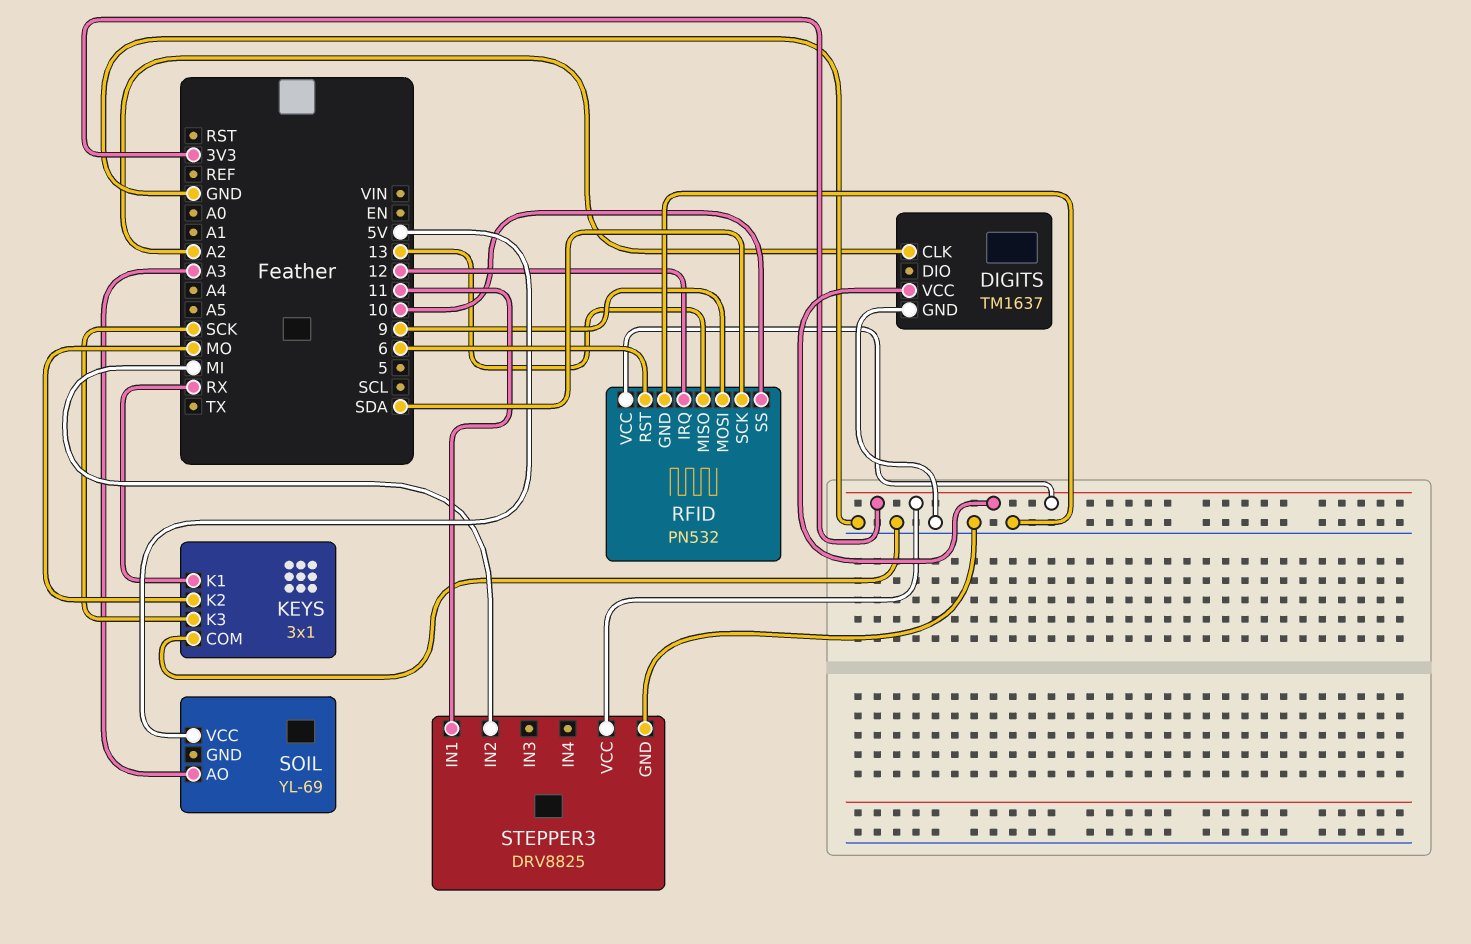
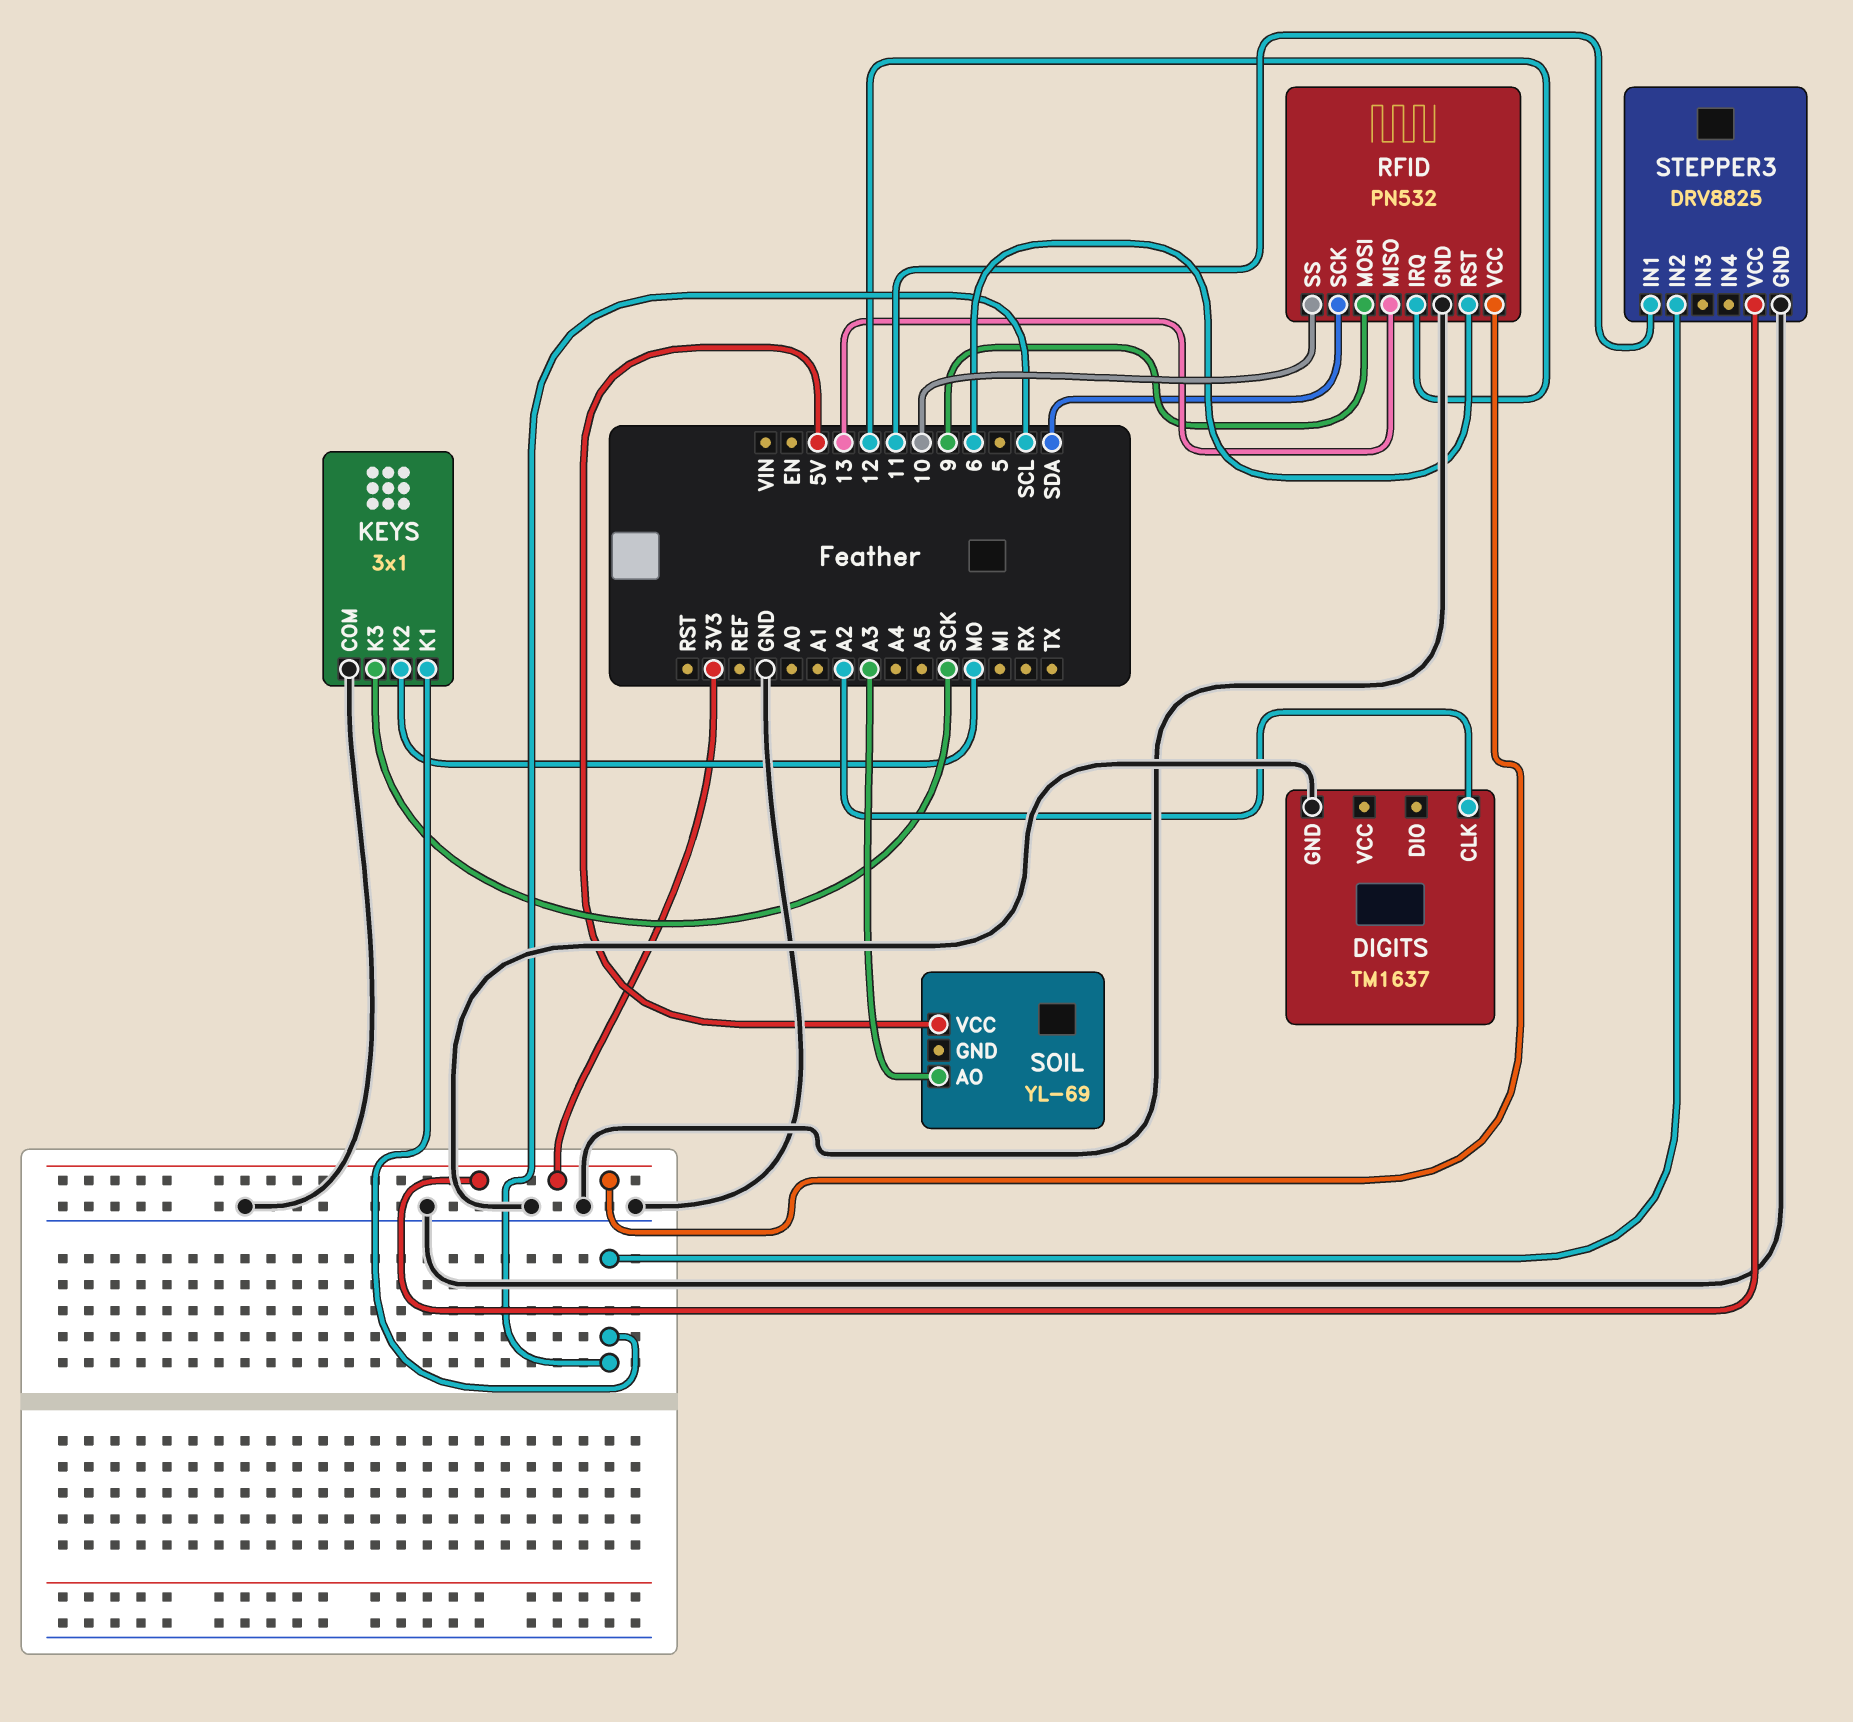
DIGITS pin VCC: 3V3 -> none
KEYS pin K1: RX -> SCL
STEPPER3 pin IN2: MI -> SCL

